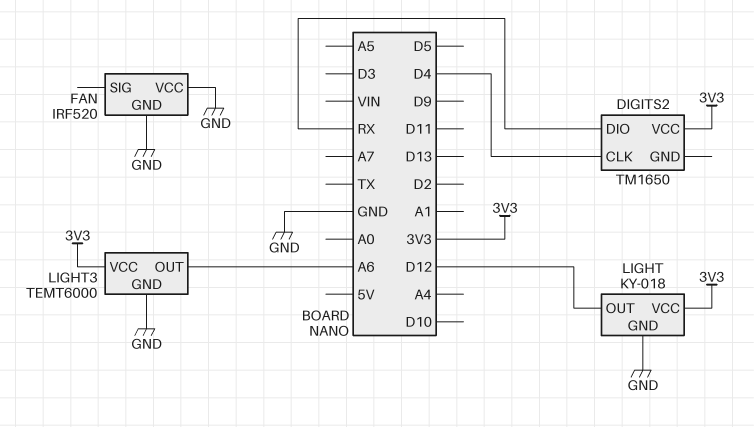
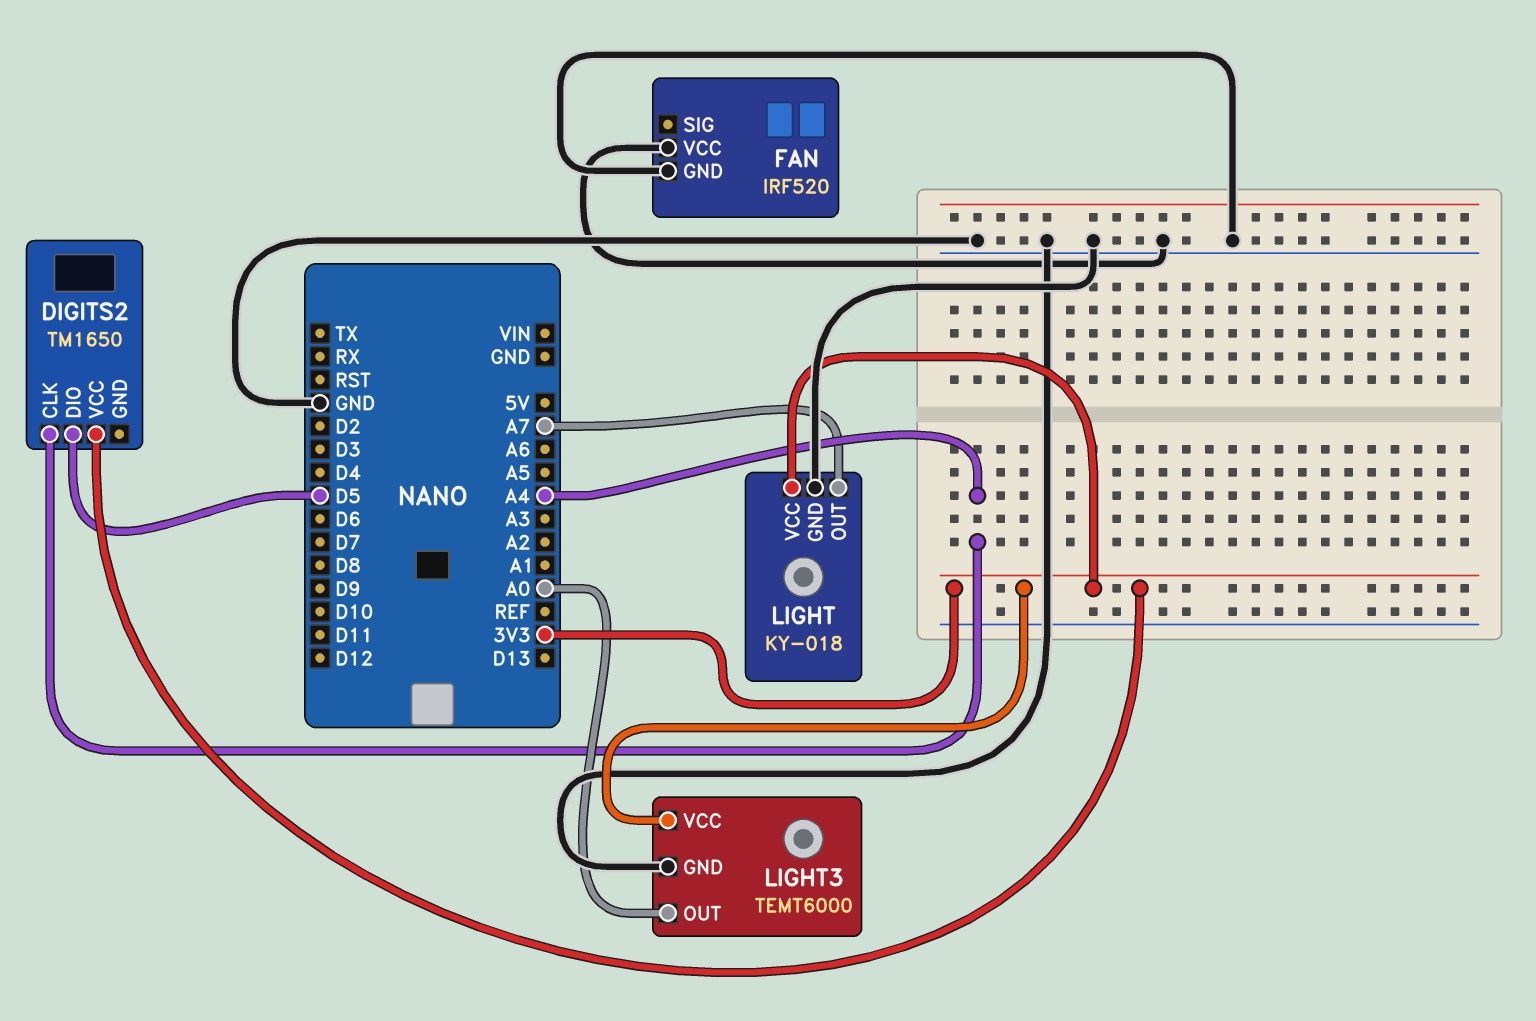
DIGITS2 pin CLK: D4 -> A4
DIGITS2 pin DIO: RX -> D5
LIGHT pin OUT: D12 -> A7
LIGHT3 pin OUT: A6 -> A0

